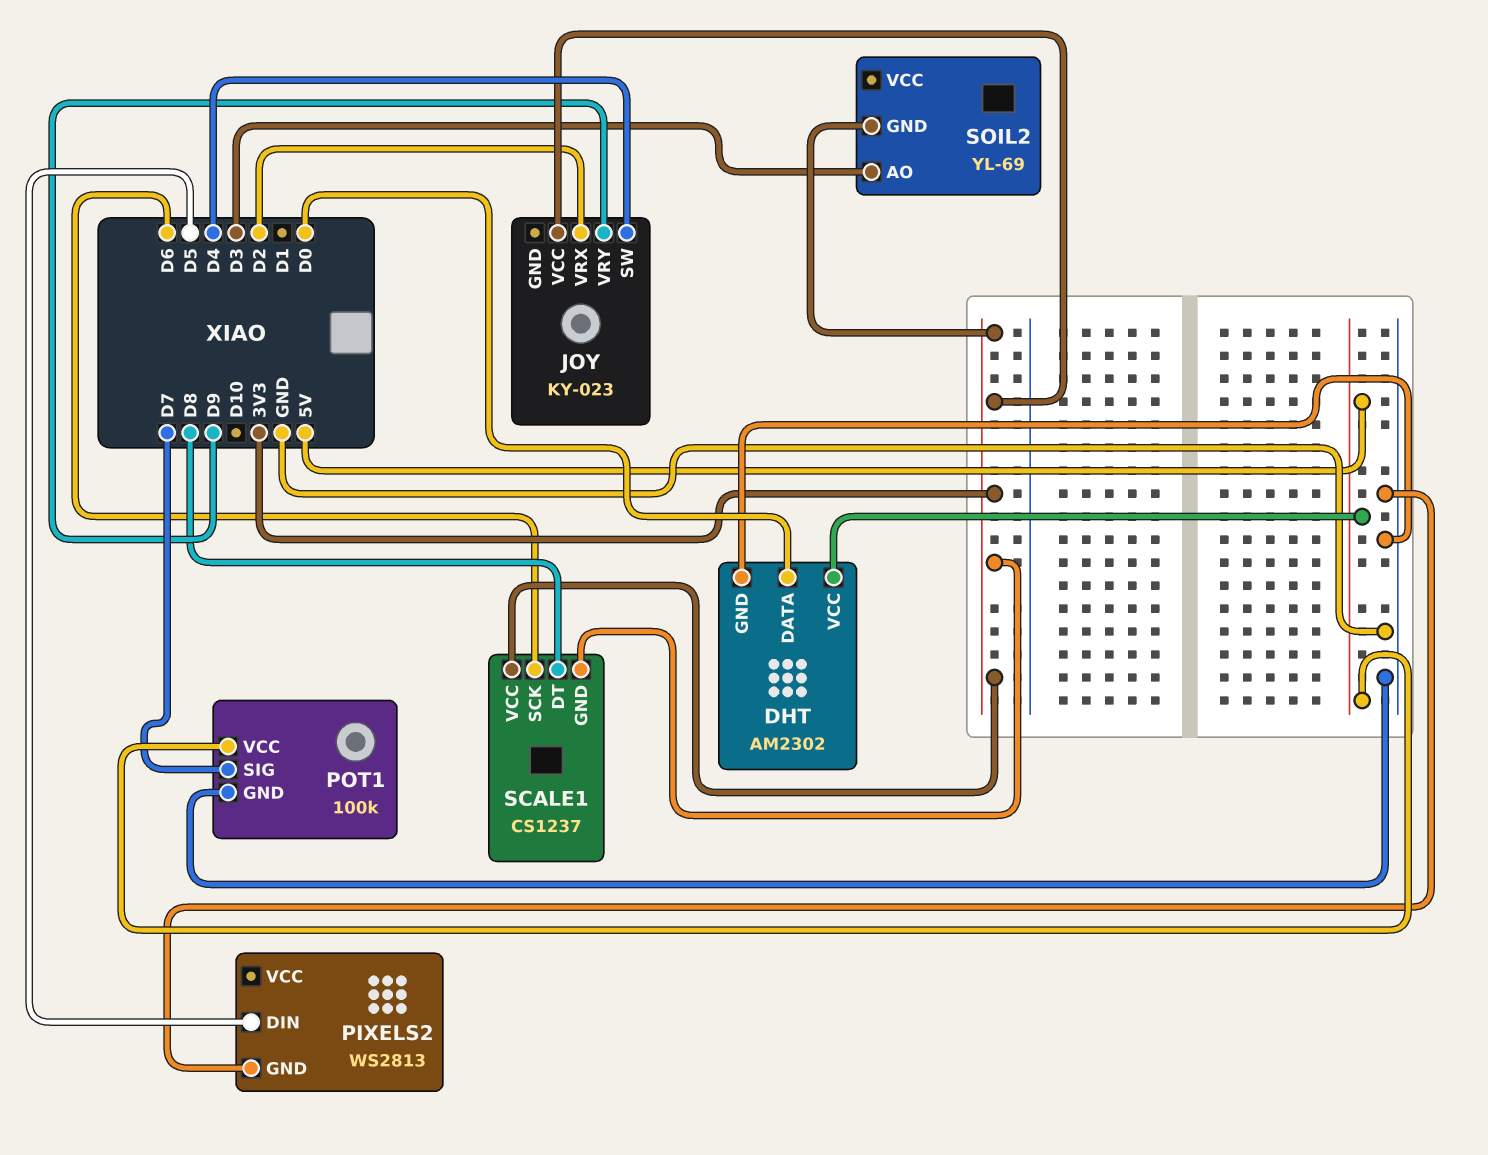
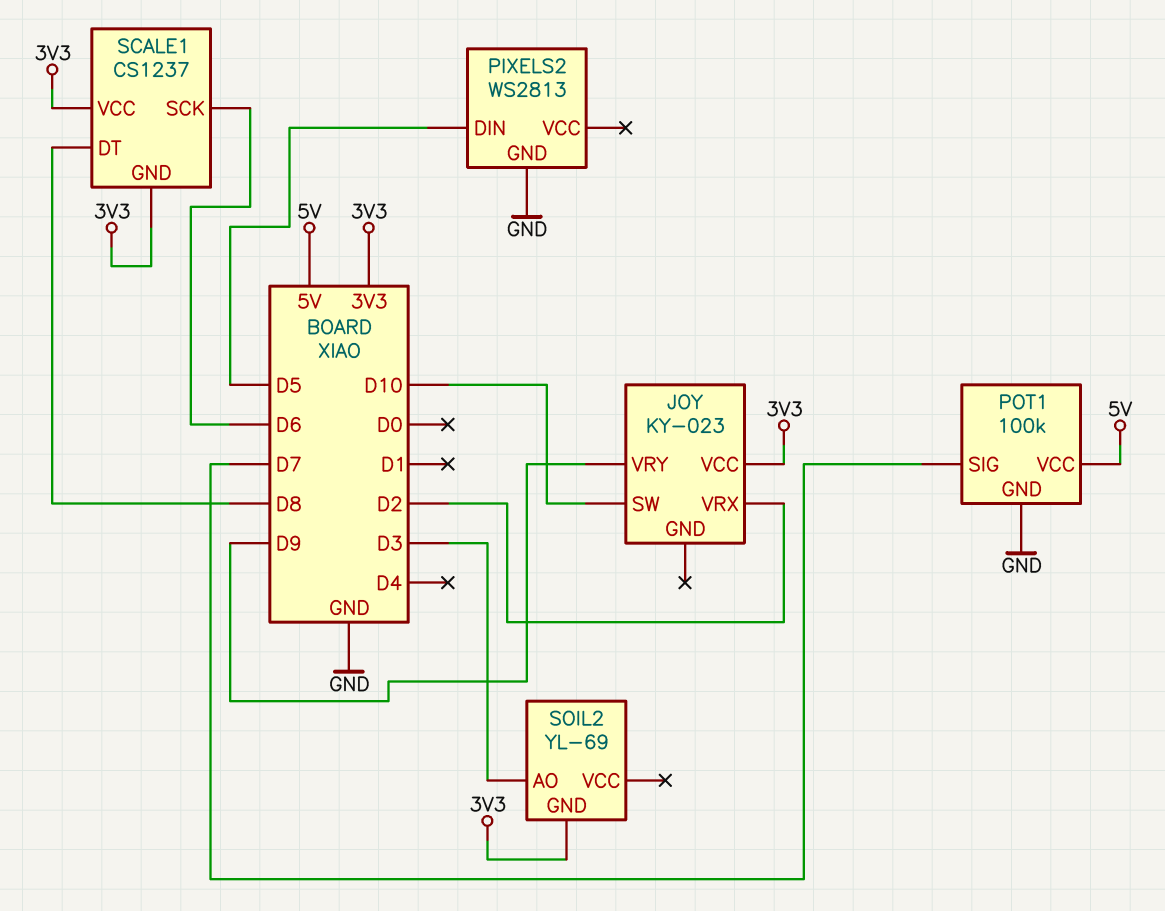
DHT: AM2302 -> none
DHT pin DATA: D0 -> none
DHT pin GND: GND -> none
DHT pin VCC: 5V -> none
JOY pin SW: D4 -> D10

